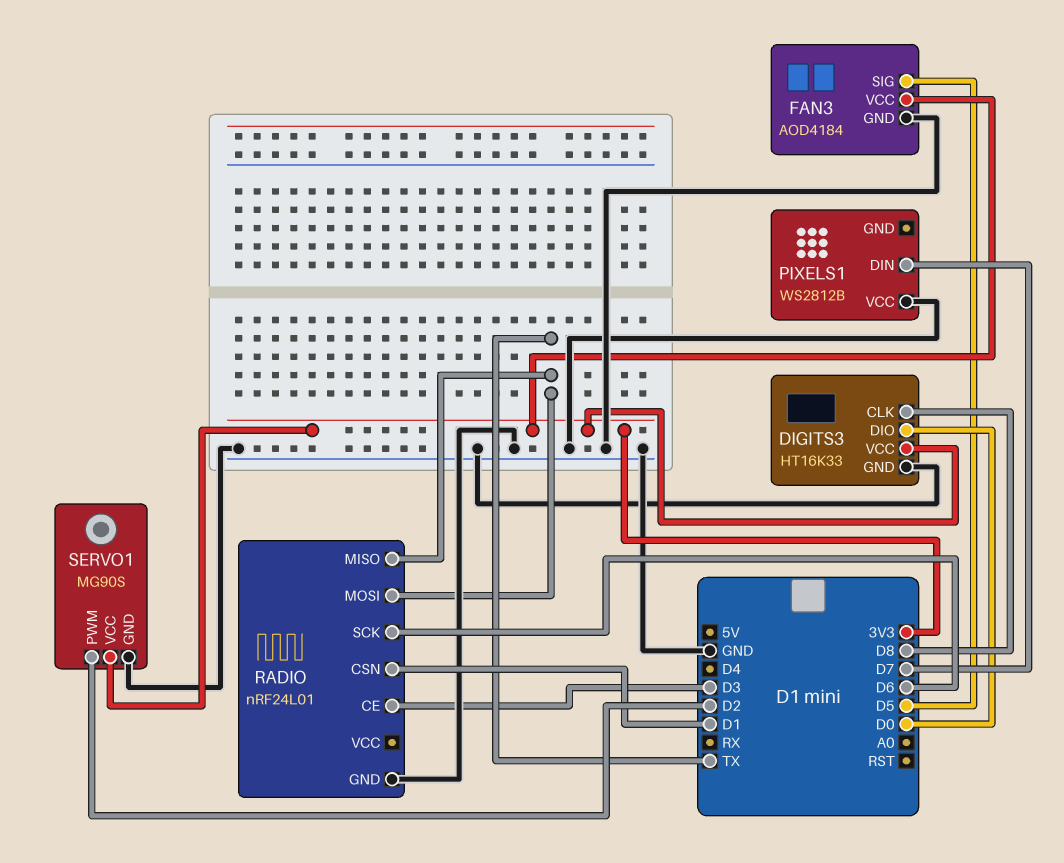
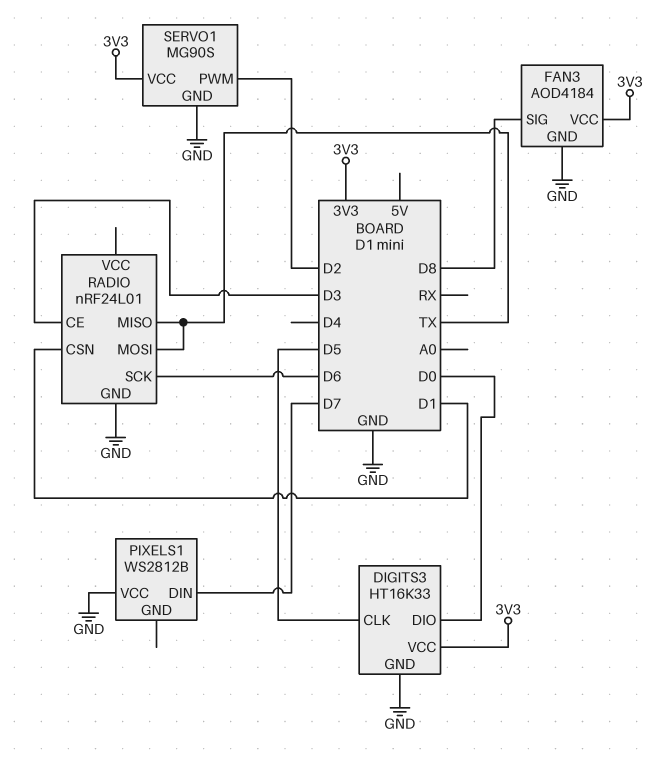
DIGITS3 pin CLK: D8 -> D5
FAN3 pin SIG: D5 -> D8

